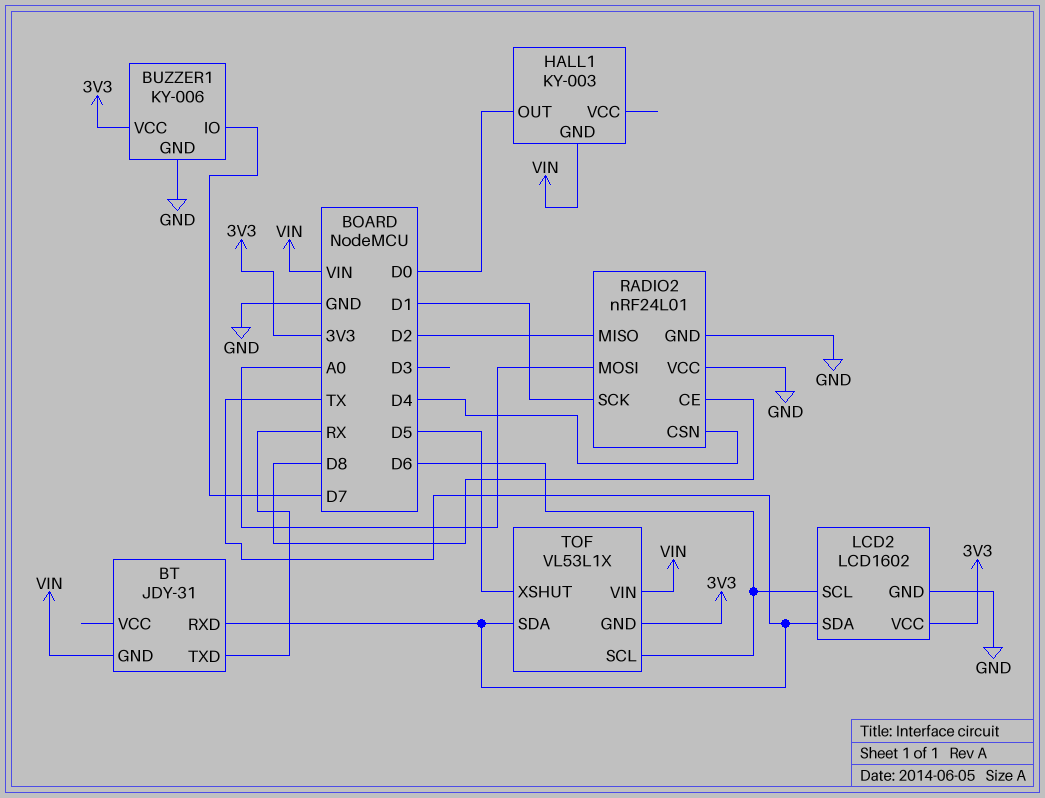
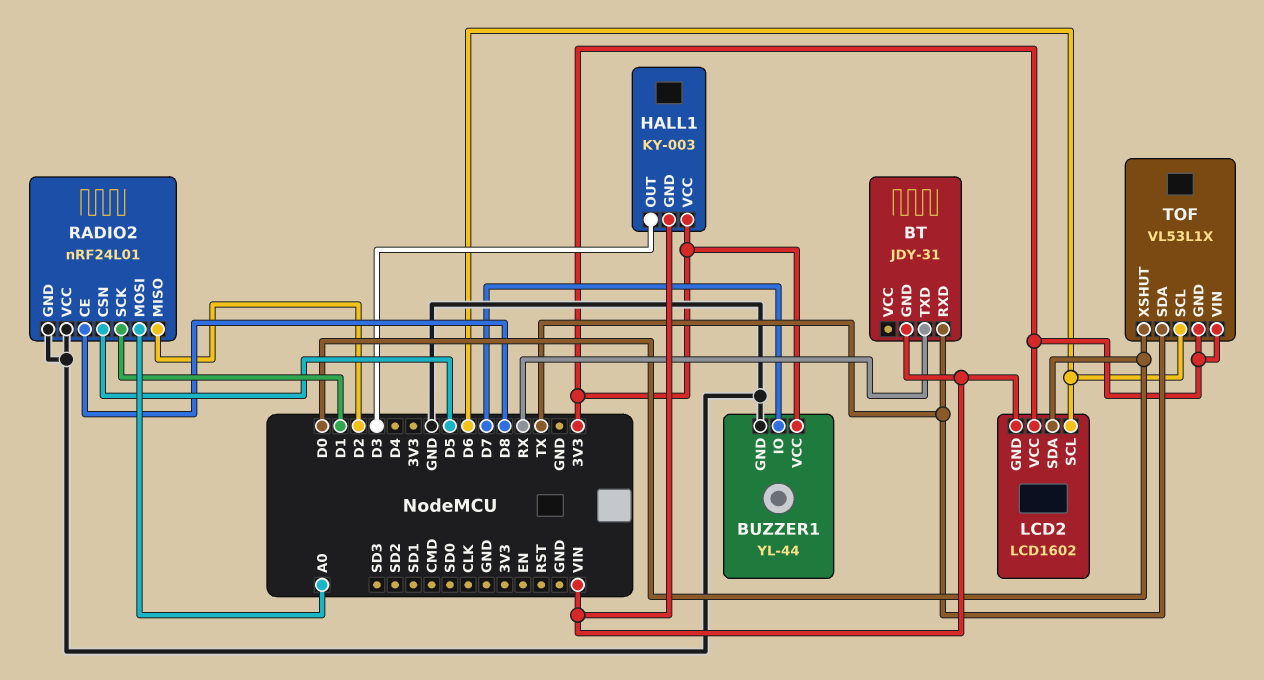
BUZZER1: KY-006 -> YL-44
HALL1 pin OUT: D0 -> D3
HALL1 pin VCC: none -> 3V3
LCD2 pin GND: GND -> VIN
LCD2 pin SDA: TX -> D0
RADIO2 pin CSN: D4 -> D5
TOF pin VIN: VIN -> 3V3
TOF pin XSHUT: D5 -> D0

